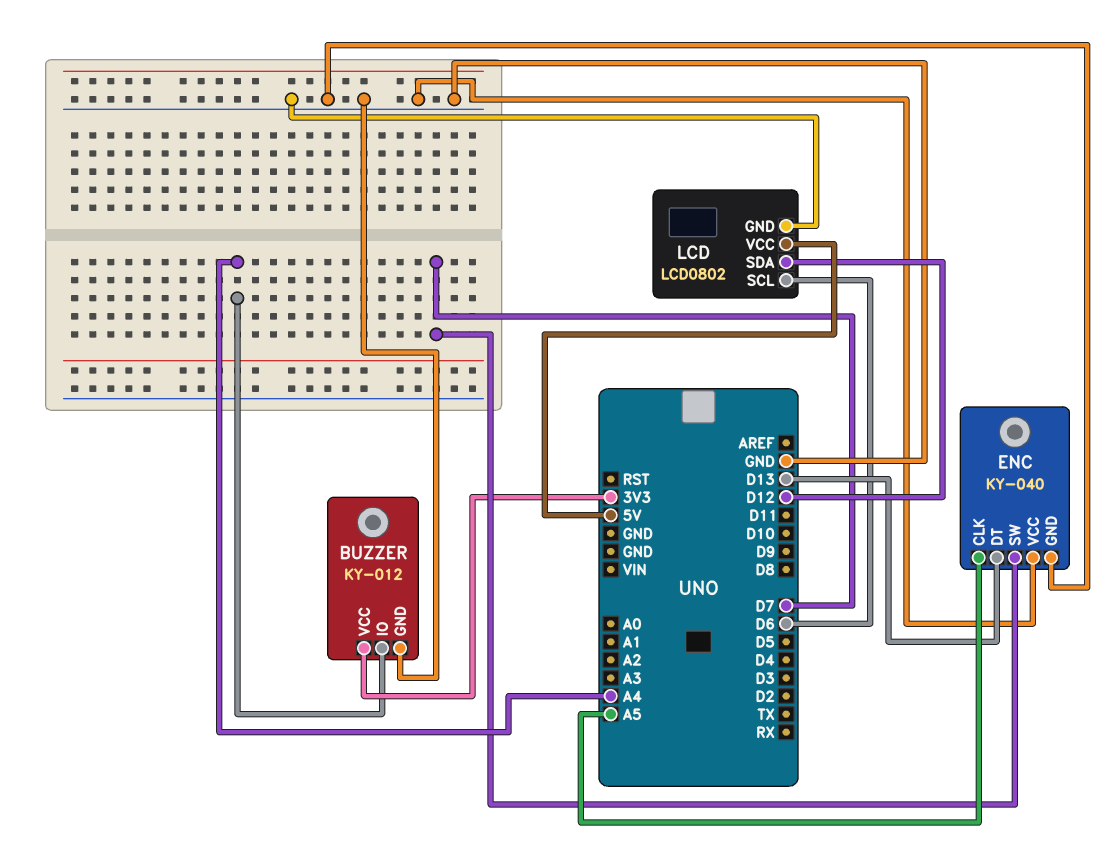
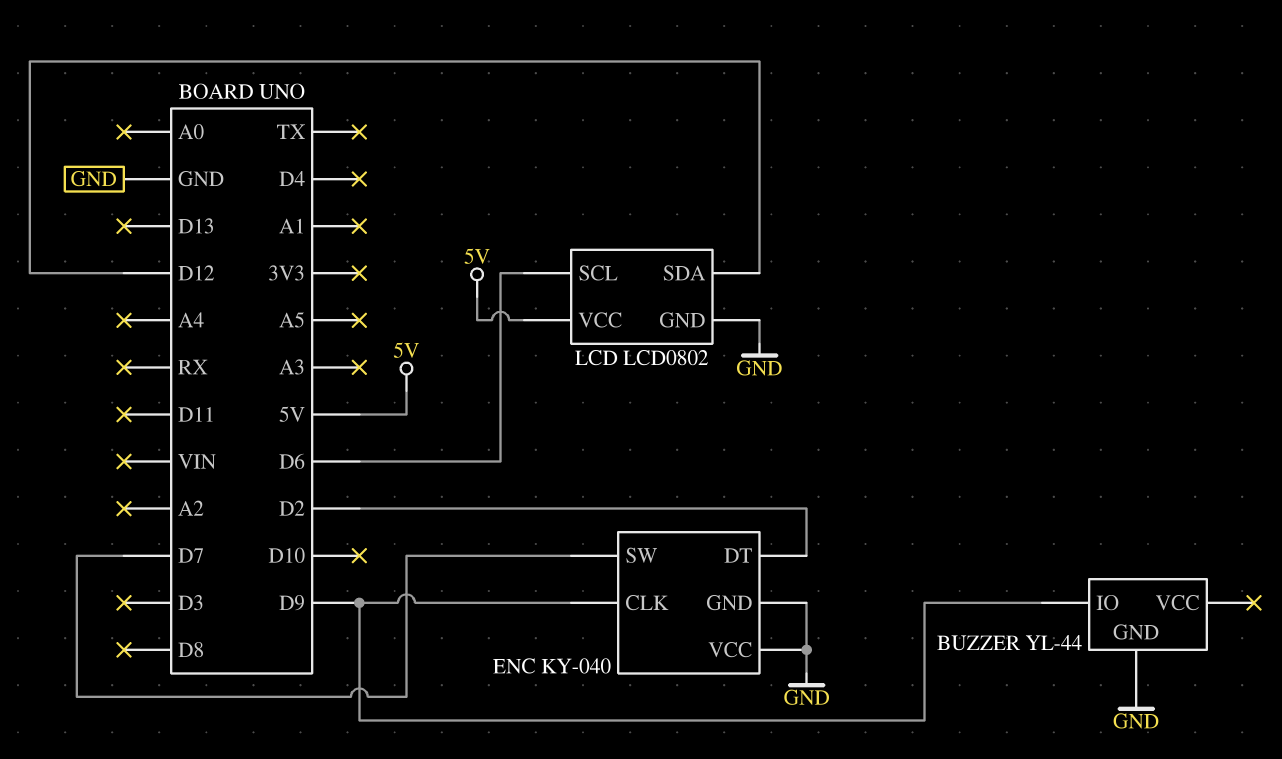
BUZZER: KY-012 -> YL-44
BUZZER pin IO: A4 -> D9
BUZZER pin VCC: 3V3 -> none
ENC pin CLK: A5 -> D9
ENC pin DT: D13 -> D2

